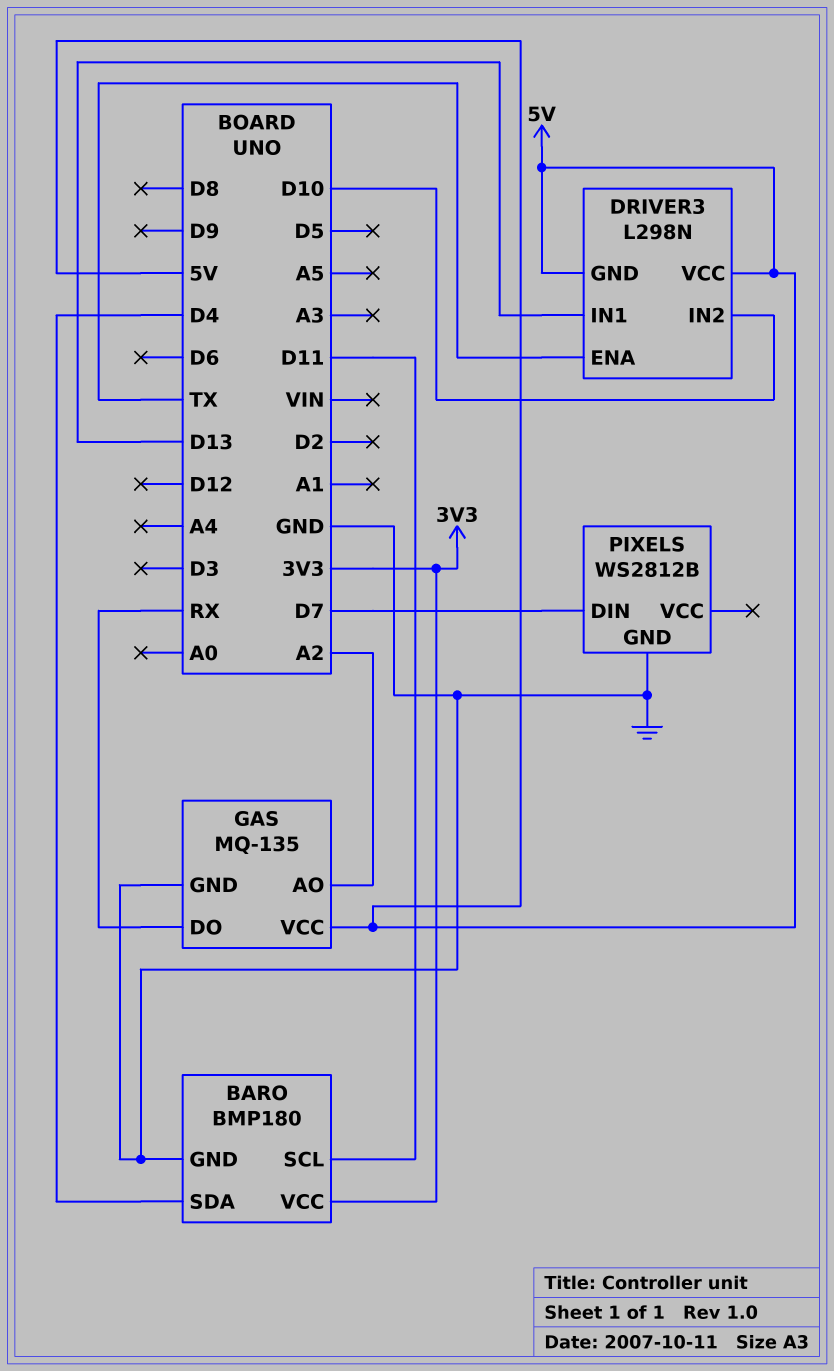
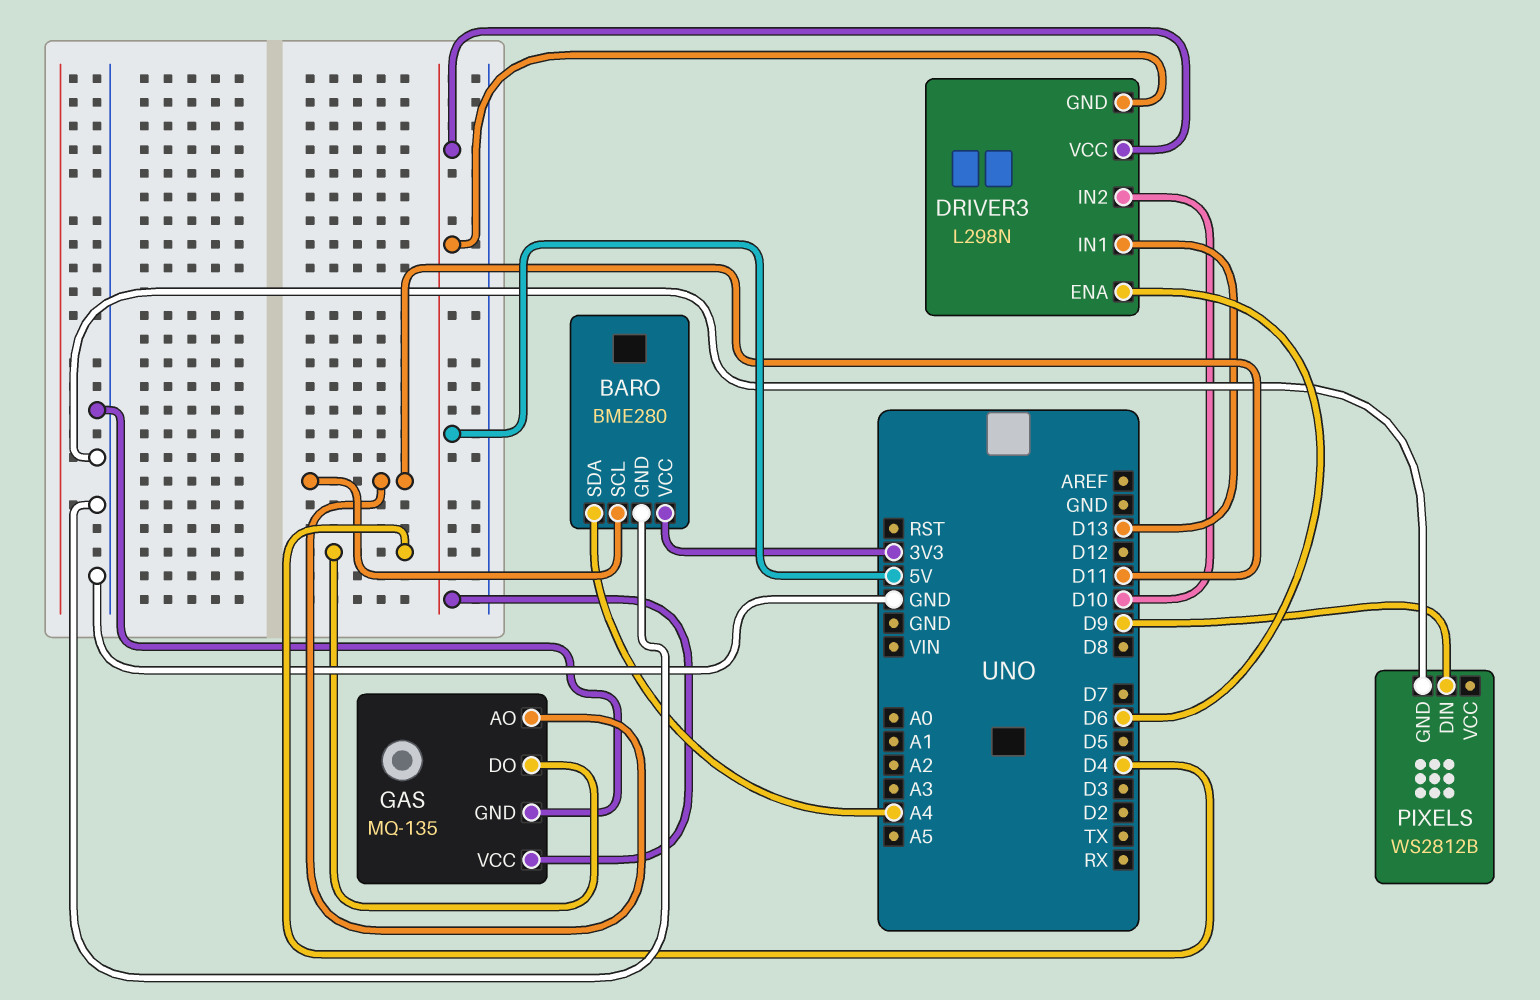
BARO: BMP180 -> BME280
BARO pin SDA: D4 -> A4
DRIVER3 pin ENA: TX -> D6
GAS pin AO: A2 -> D11
GAS pin DO: RX -> D4
PIXELS pin DIN: D7 -> D9

